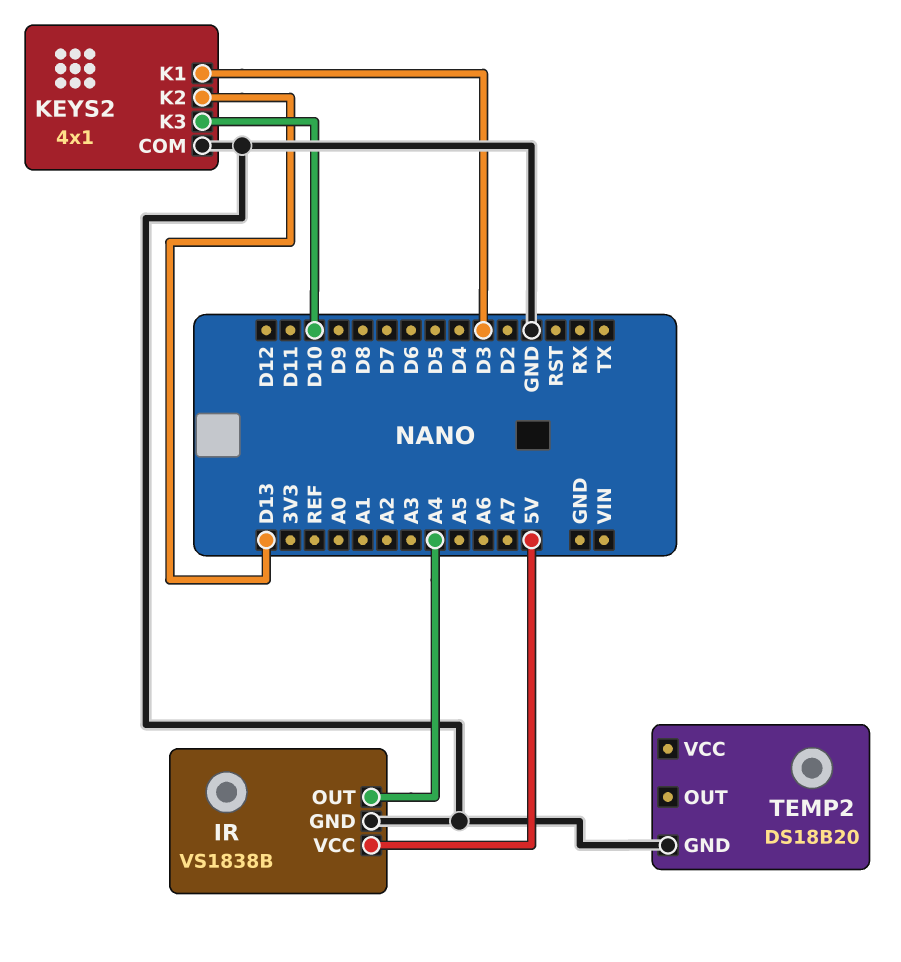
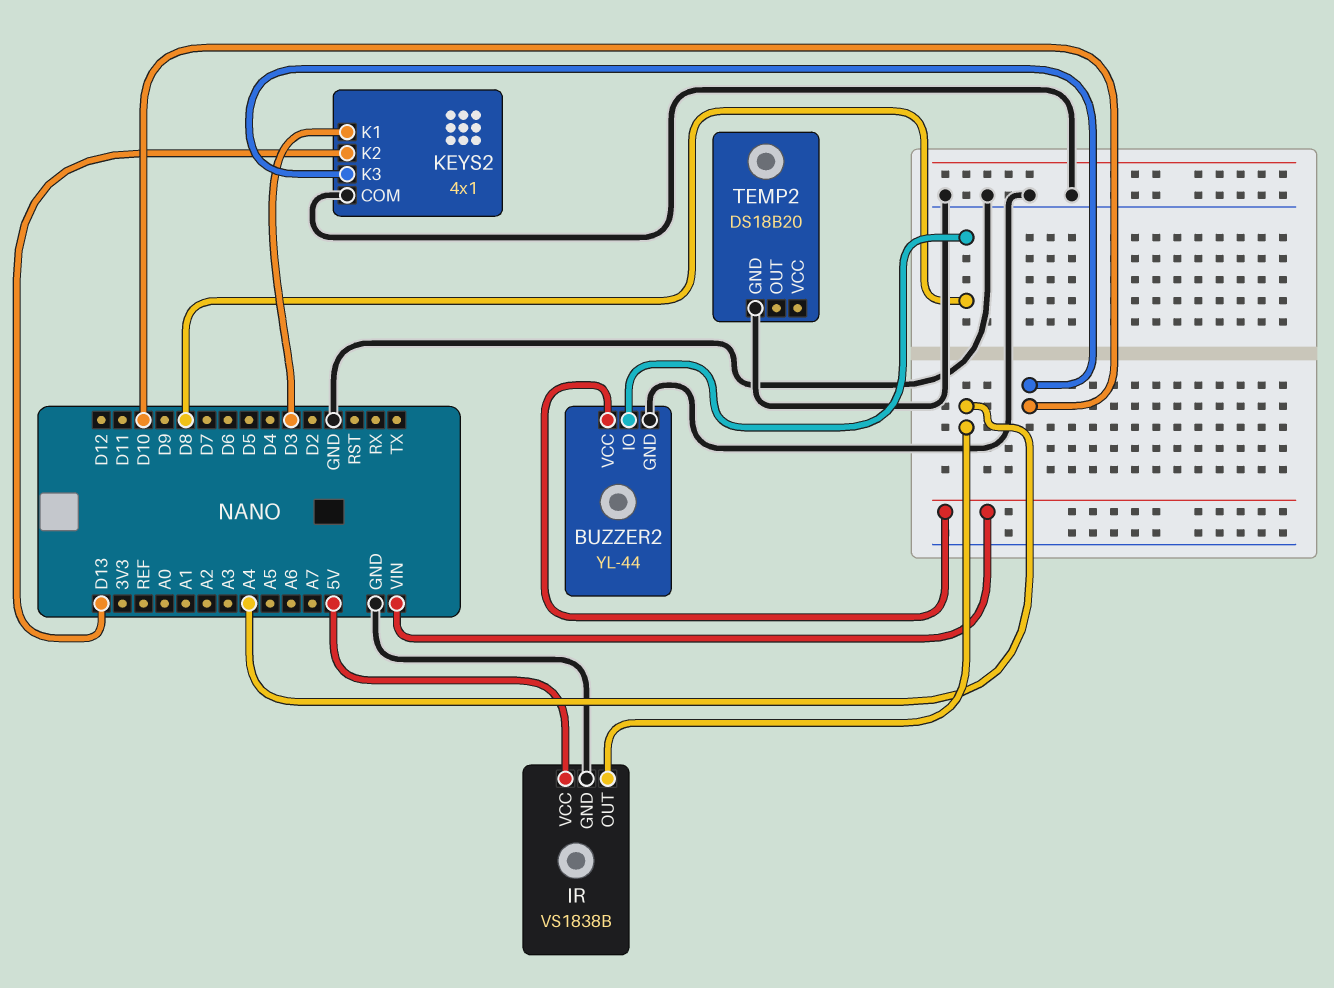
BUZZER2: none -> YL-44
BUZZER2 pin GND: none -> GND
BUZZER2 pin IO: none -> D8
BUZZER2 pin VCC: none -> VIN

